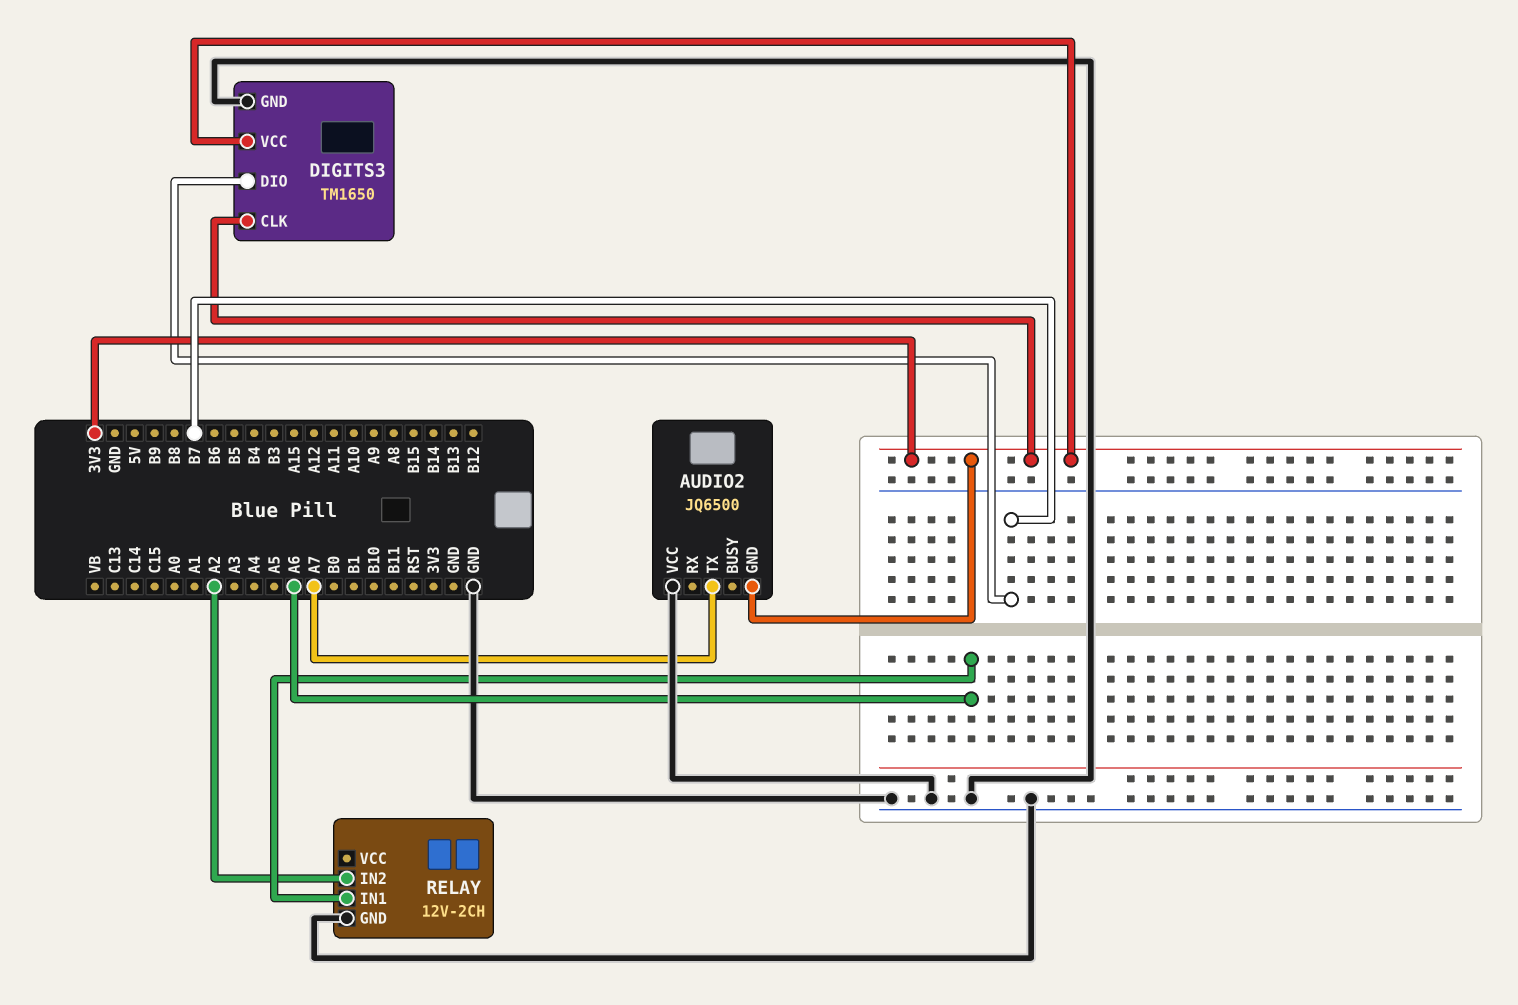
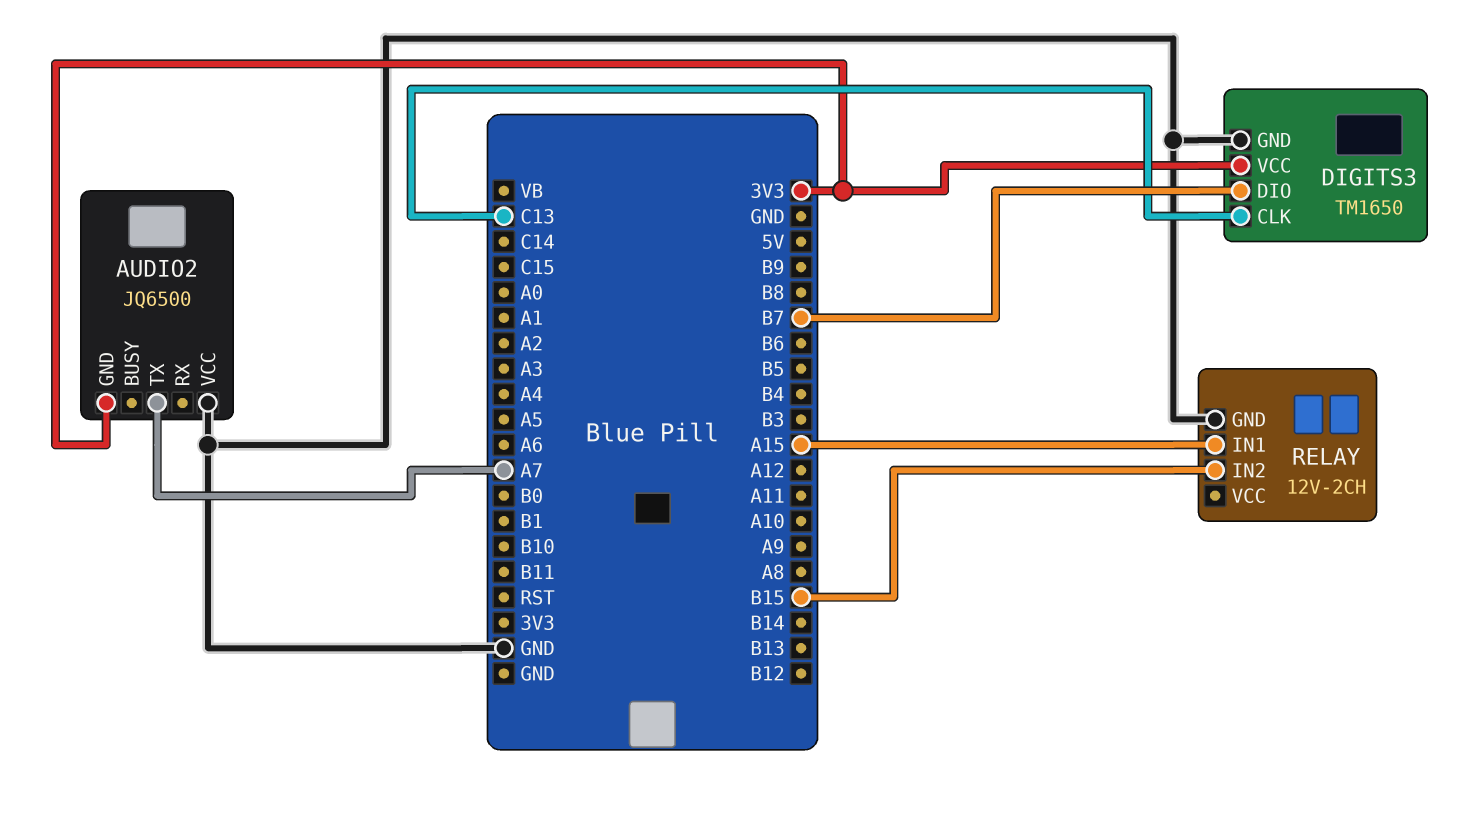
DIGITS3 pin CLK: 3V3 -> C13
RELAY pin IN1: A6 -> A15
RELAY pin IN2: A2 -> B15

